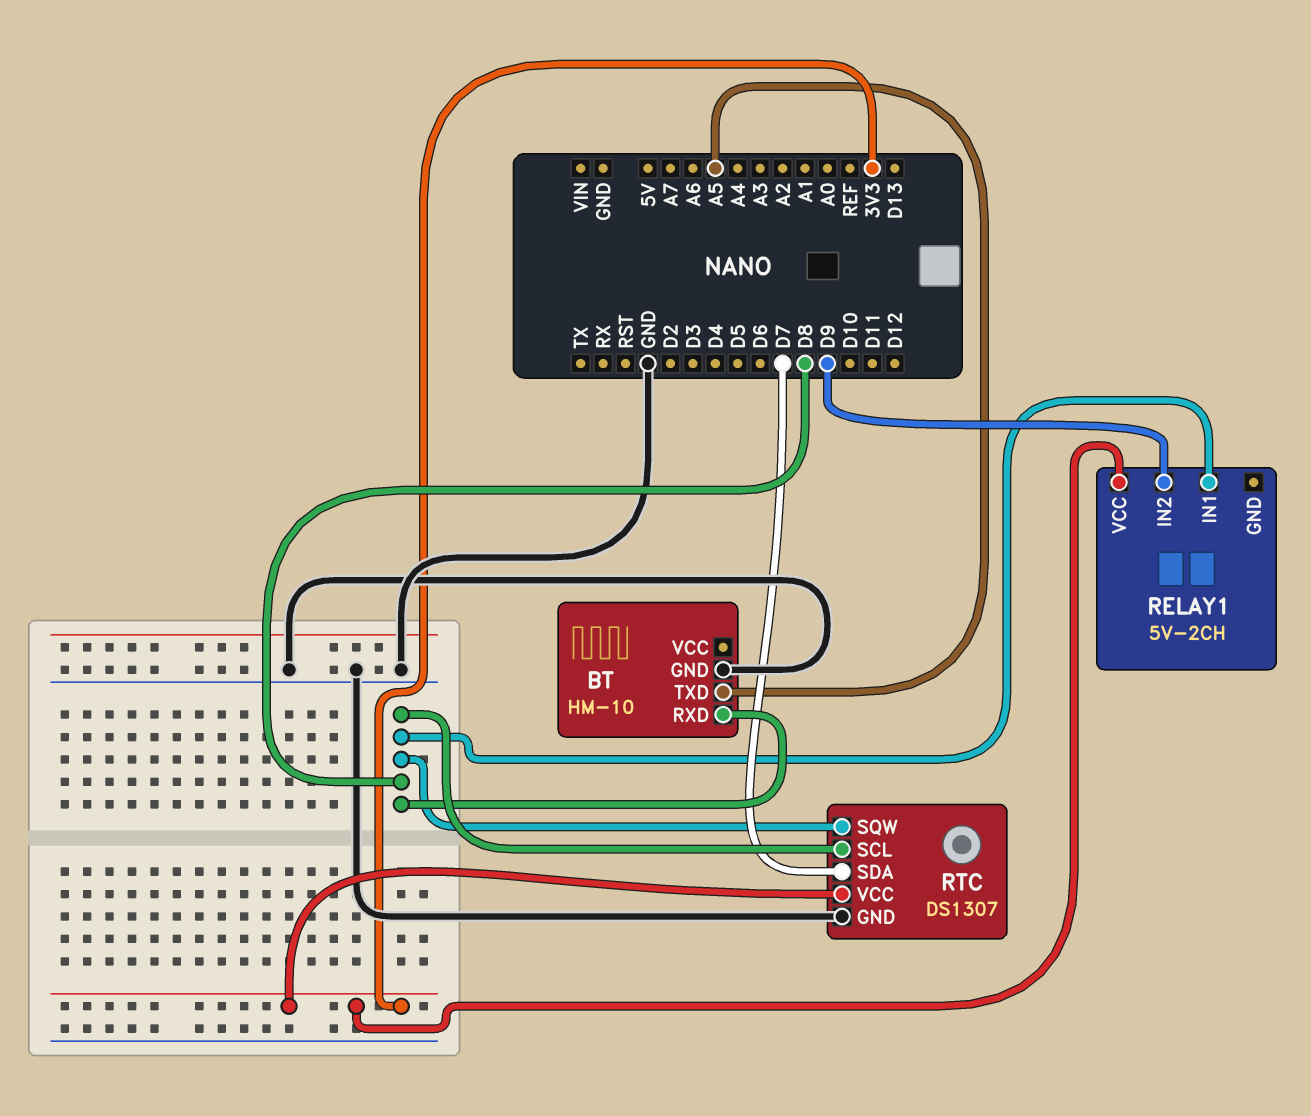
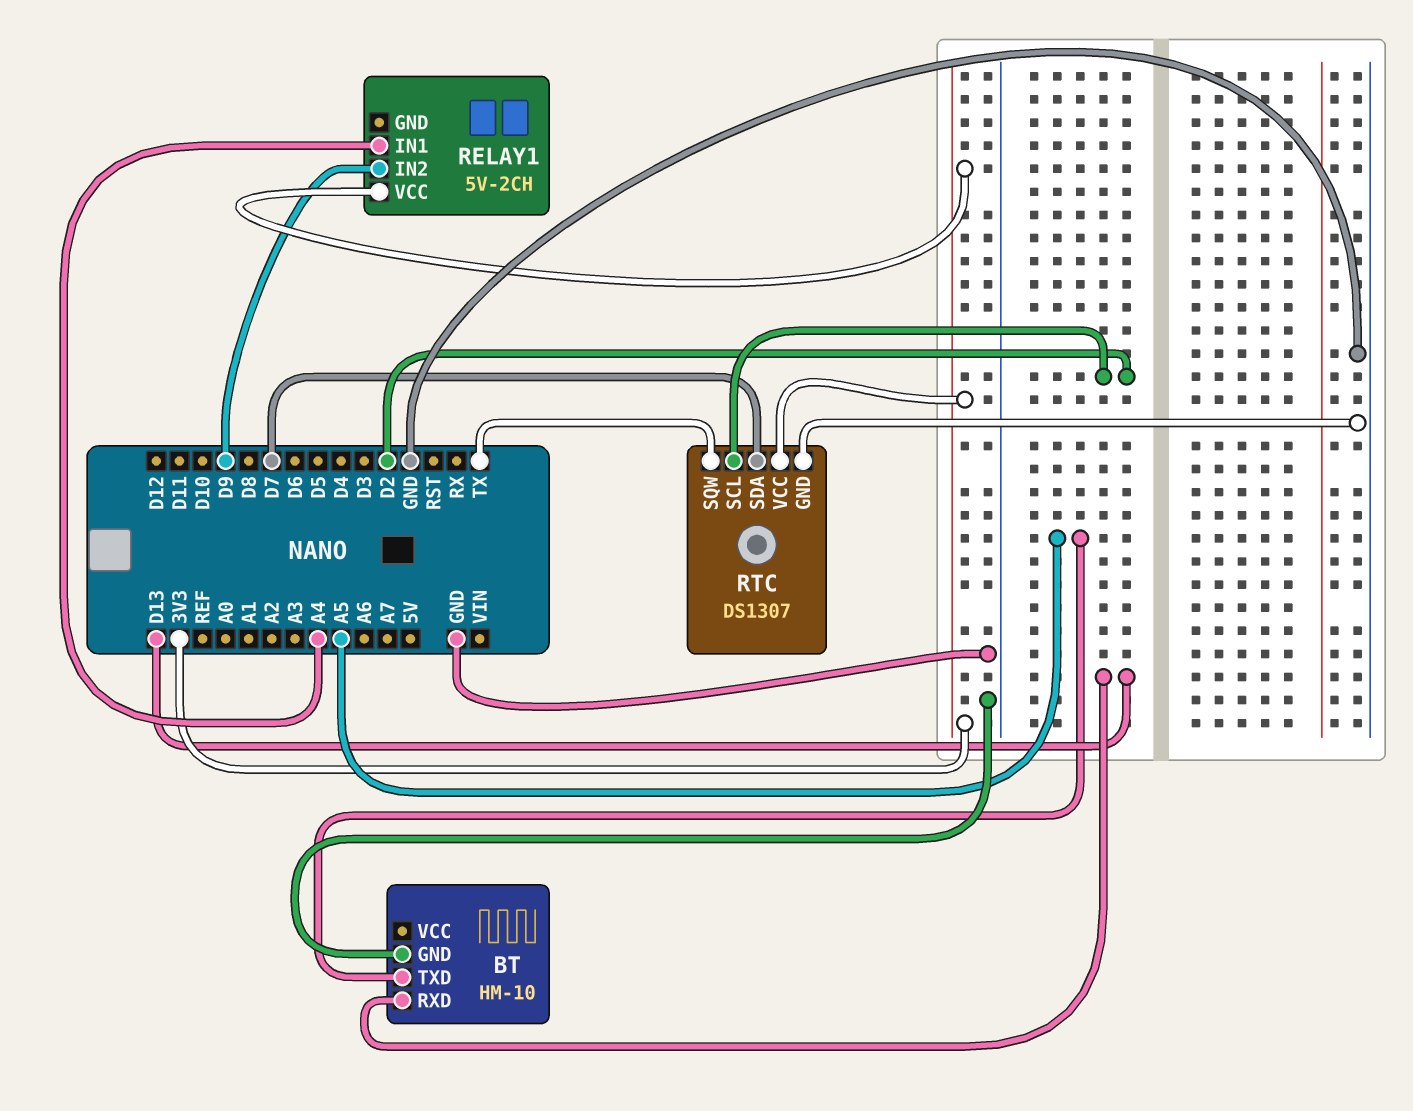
BT pin RXD: D8 -> D13
RELAY1 pin IN1: D8 -> A4
RTC pin SCL: D8 -> D2
RTC pin SQW: D8 -> TX

